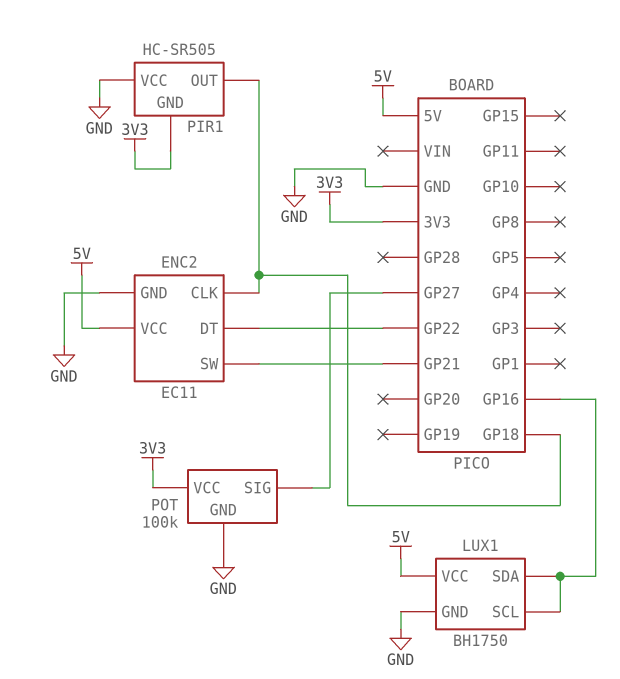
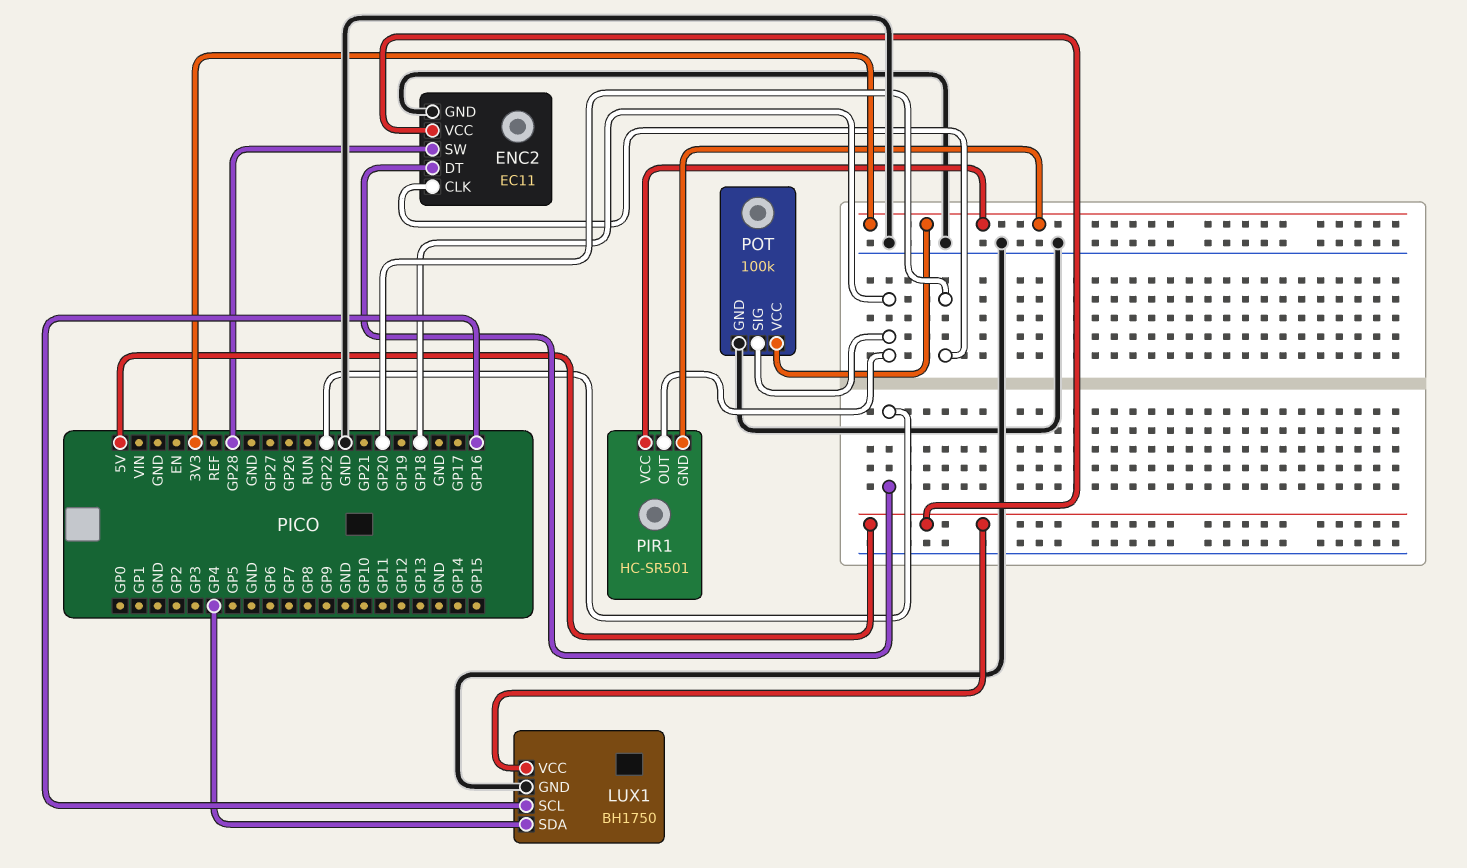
ENC2 pin CLK: GP18 -> GP20
ENC2 pin SW: GP21 -> GP28
LUX1 pin SDA: GP16 -> GP4
PIR1: HC-SR505 -> HC-SR501
PIR1 pin VCC: GND -> 3V3
POT pin SIG: GP27 -> GP18

